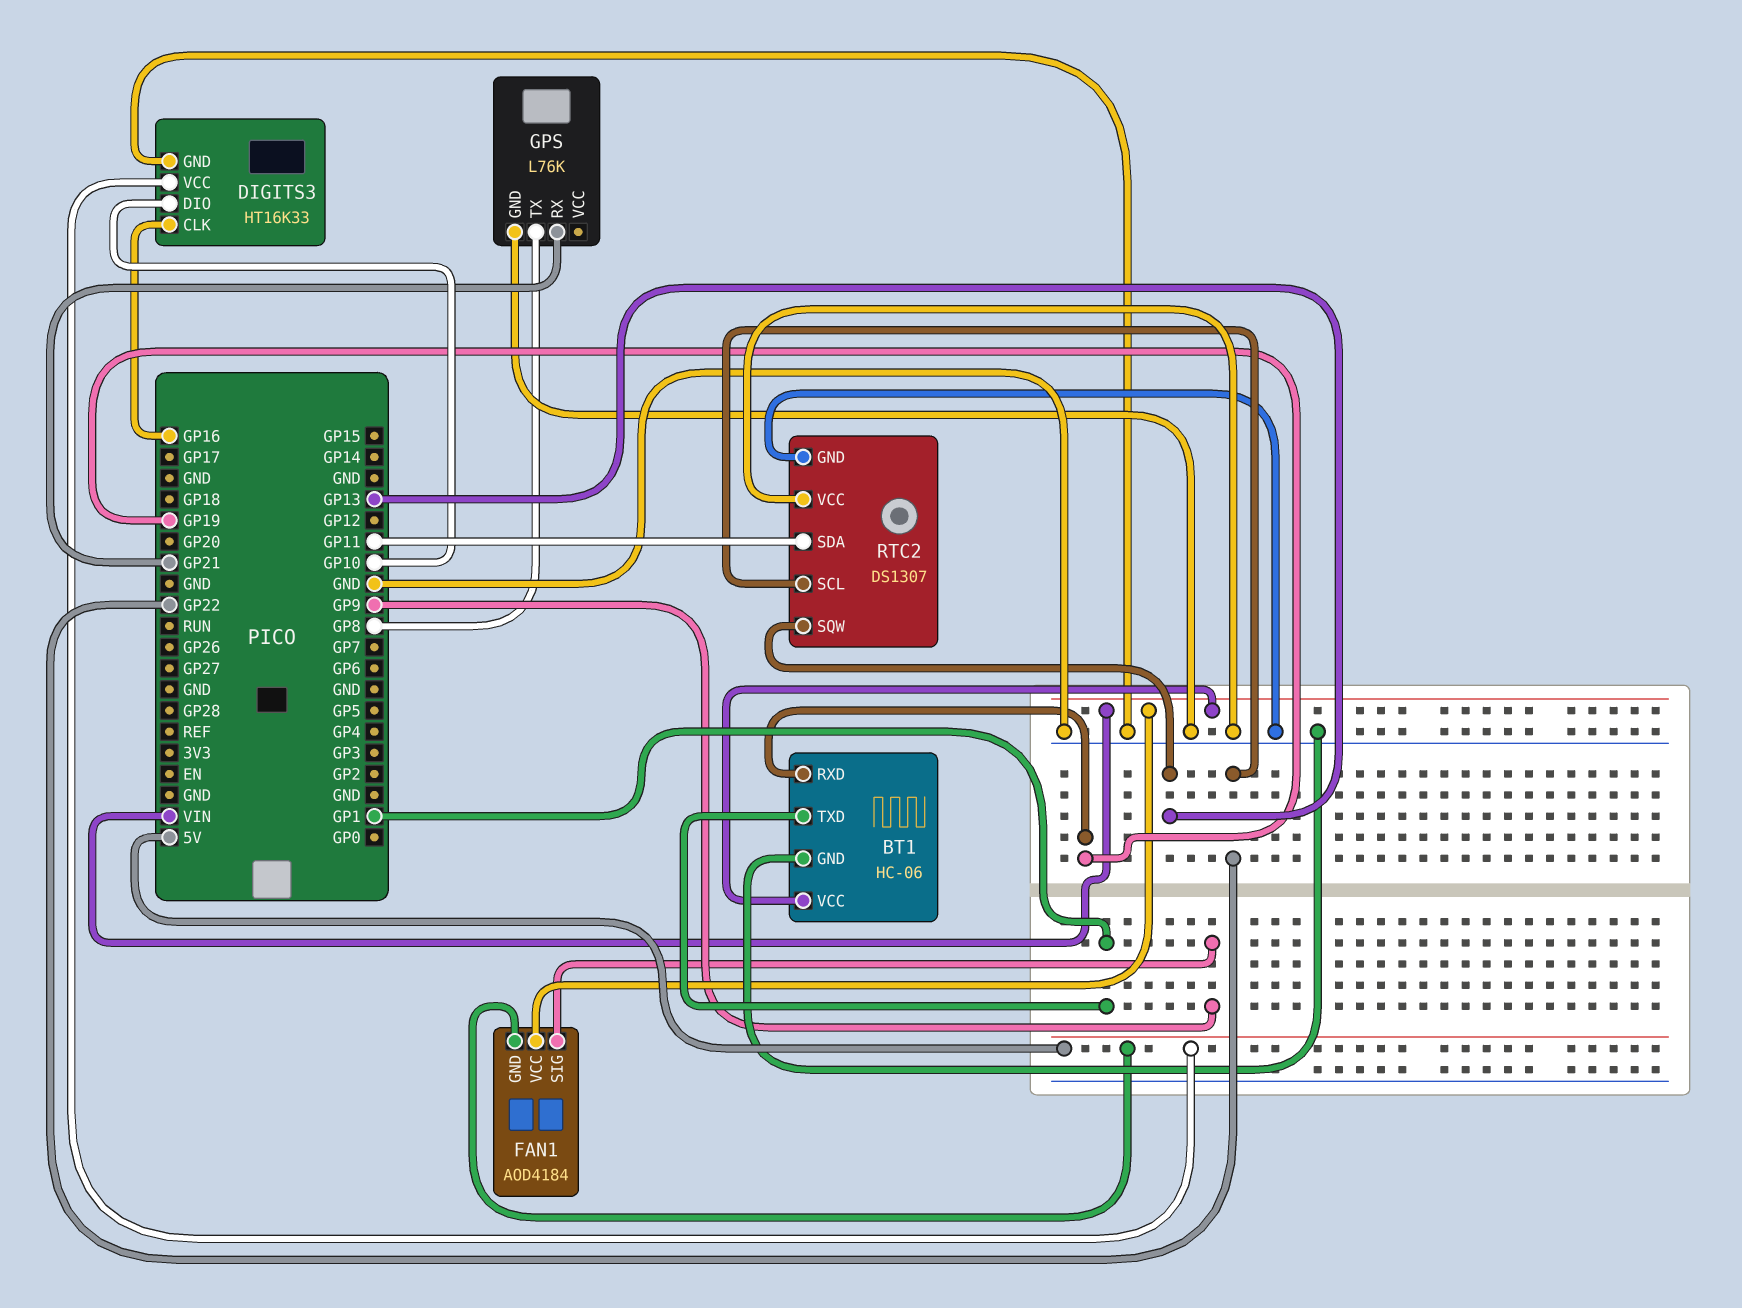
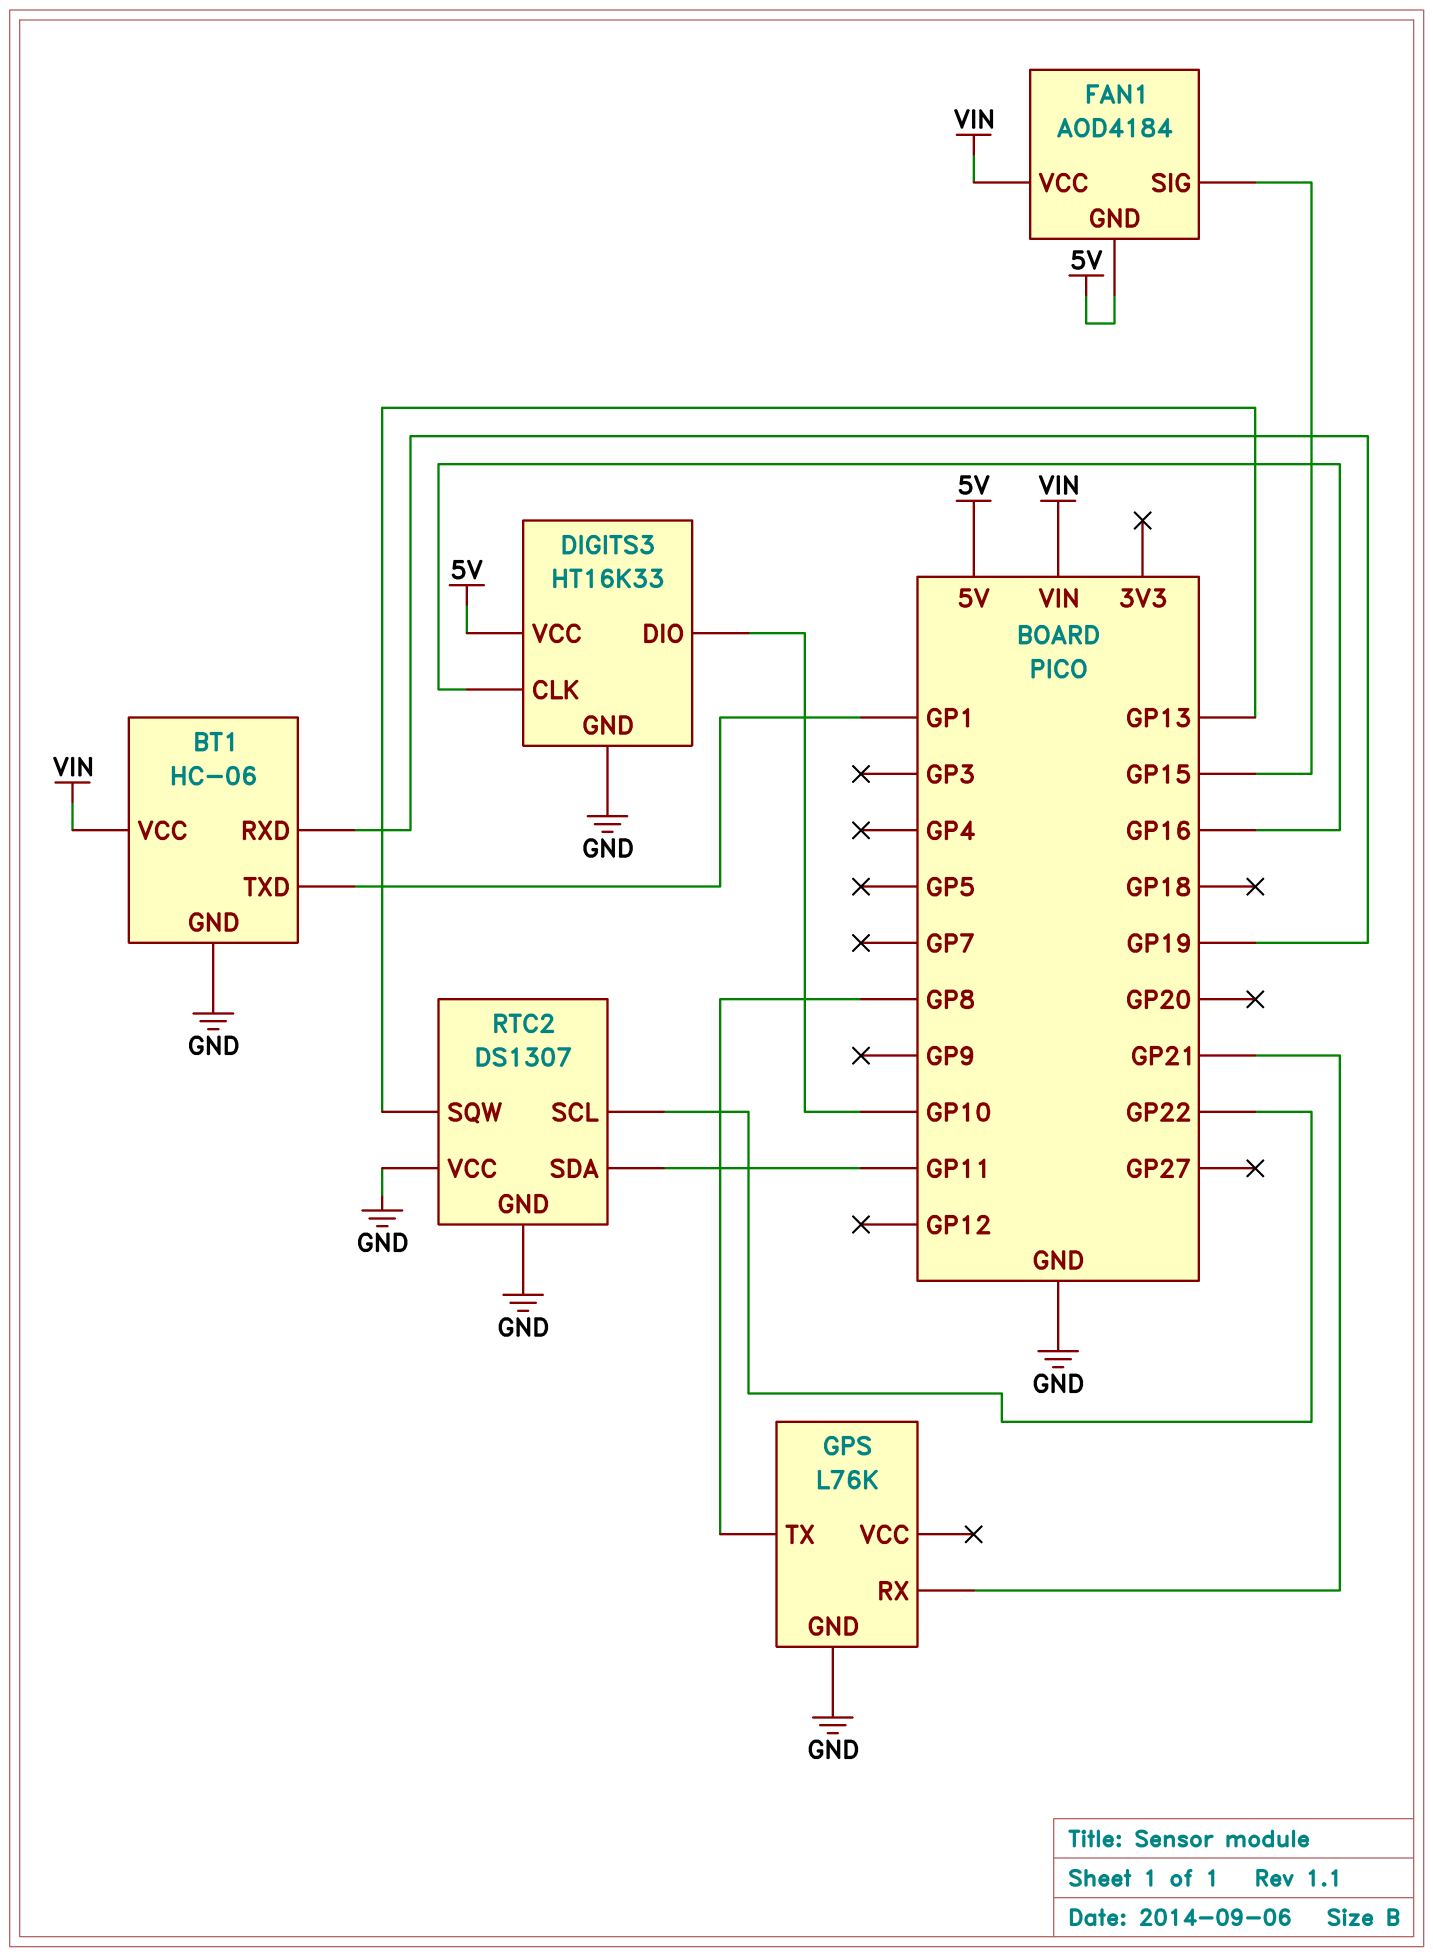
FAN1 pin SIG: GP9 -> GP15

